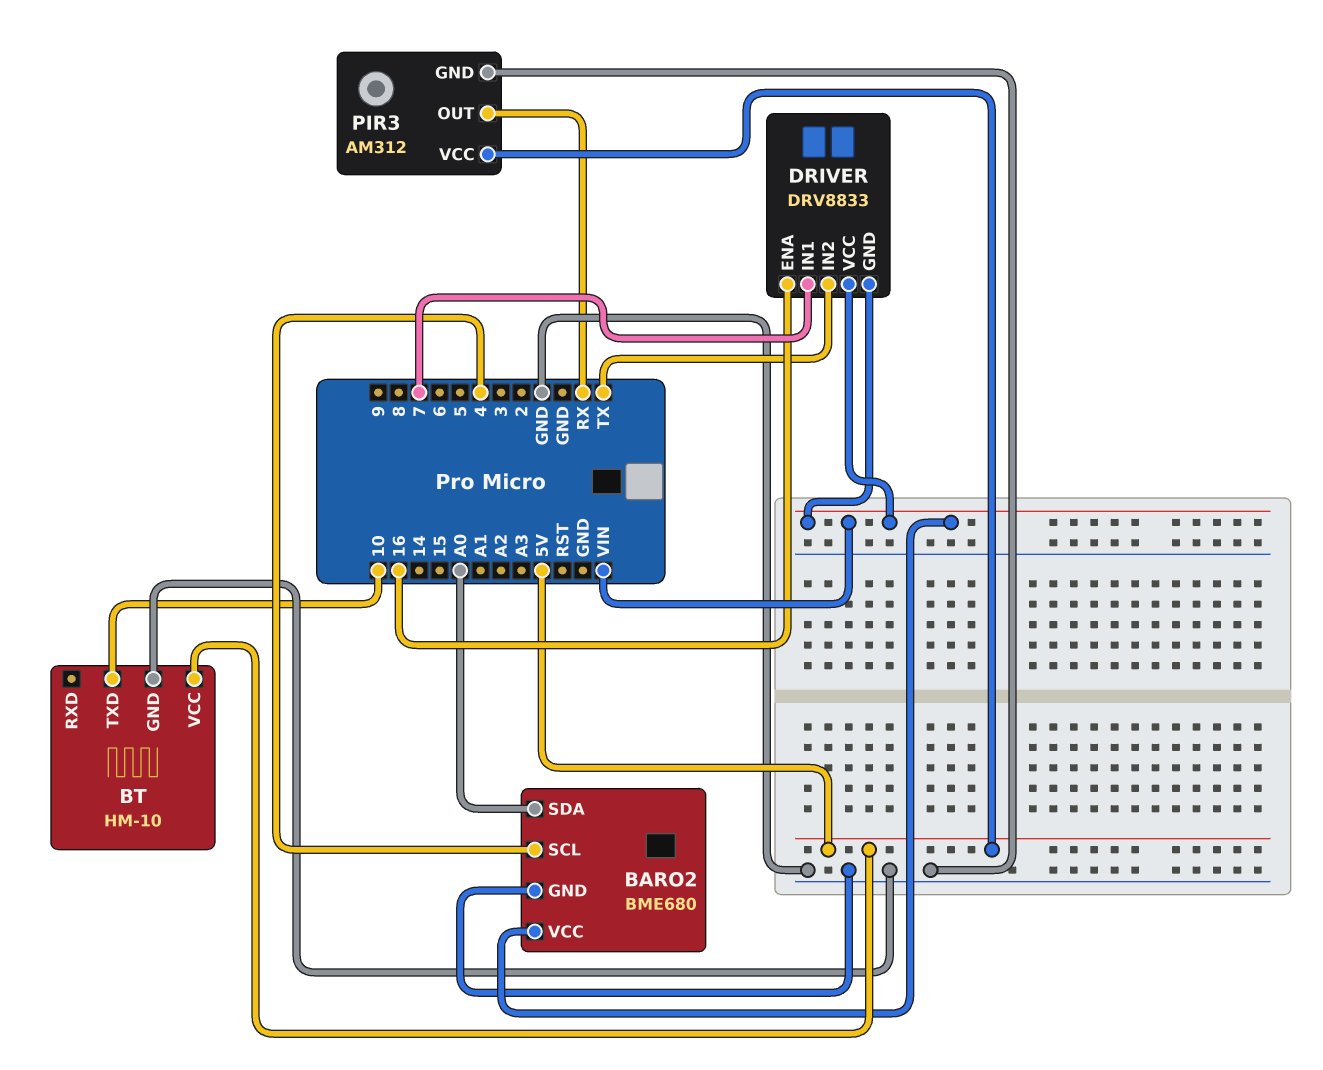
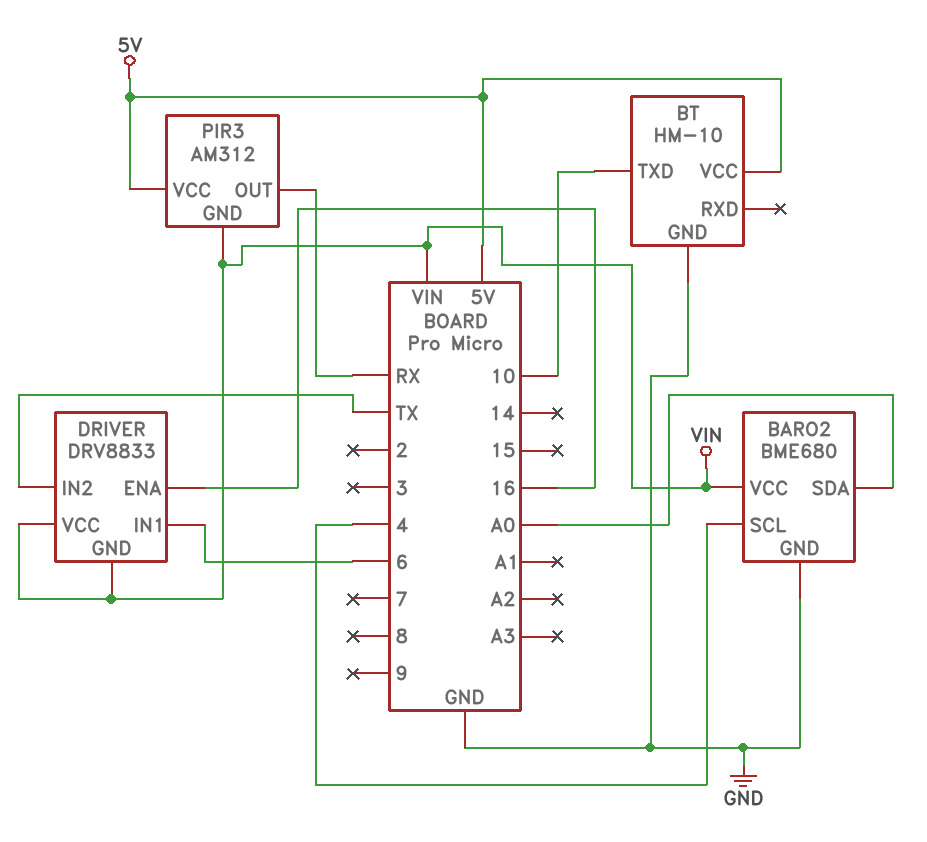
DRIVER pin IN1: 7 -> 6
PIR3 pin GND: GND -> VIN

